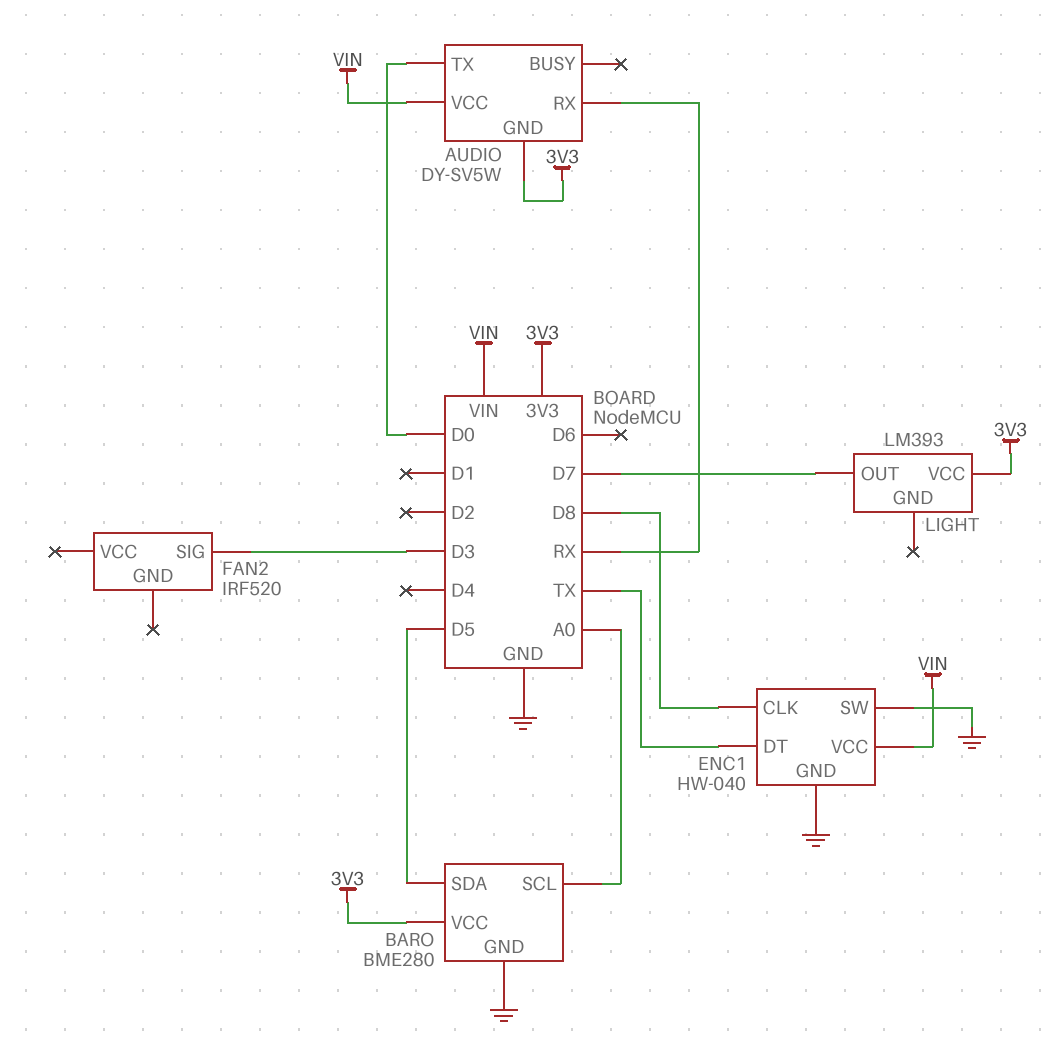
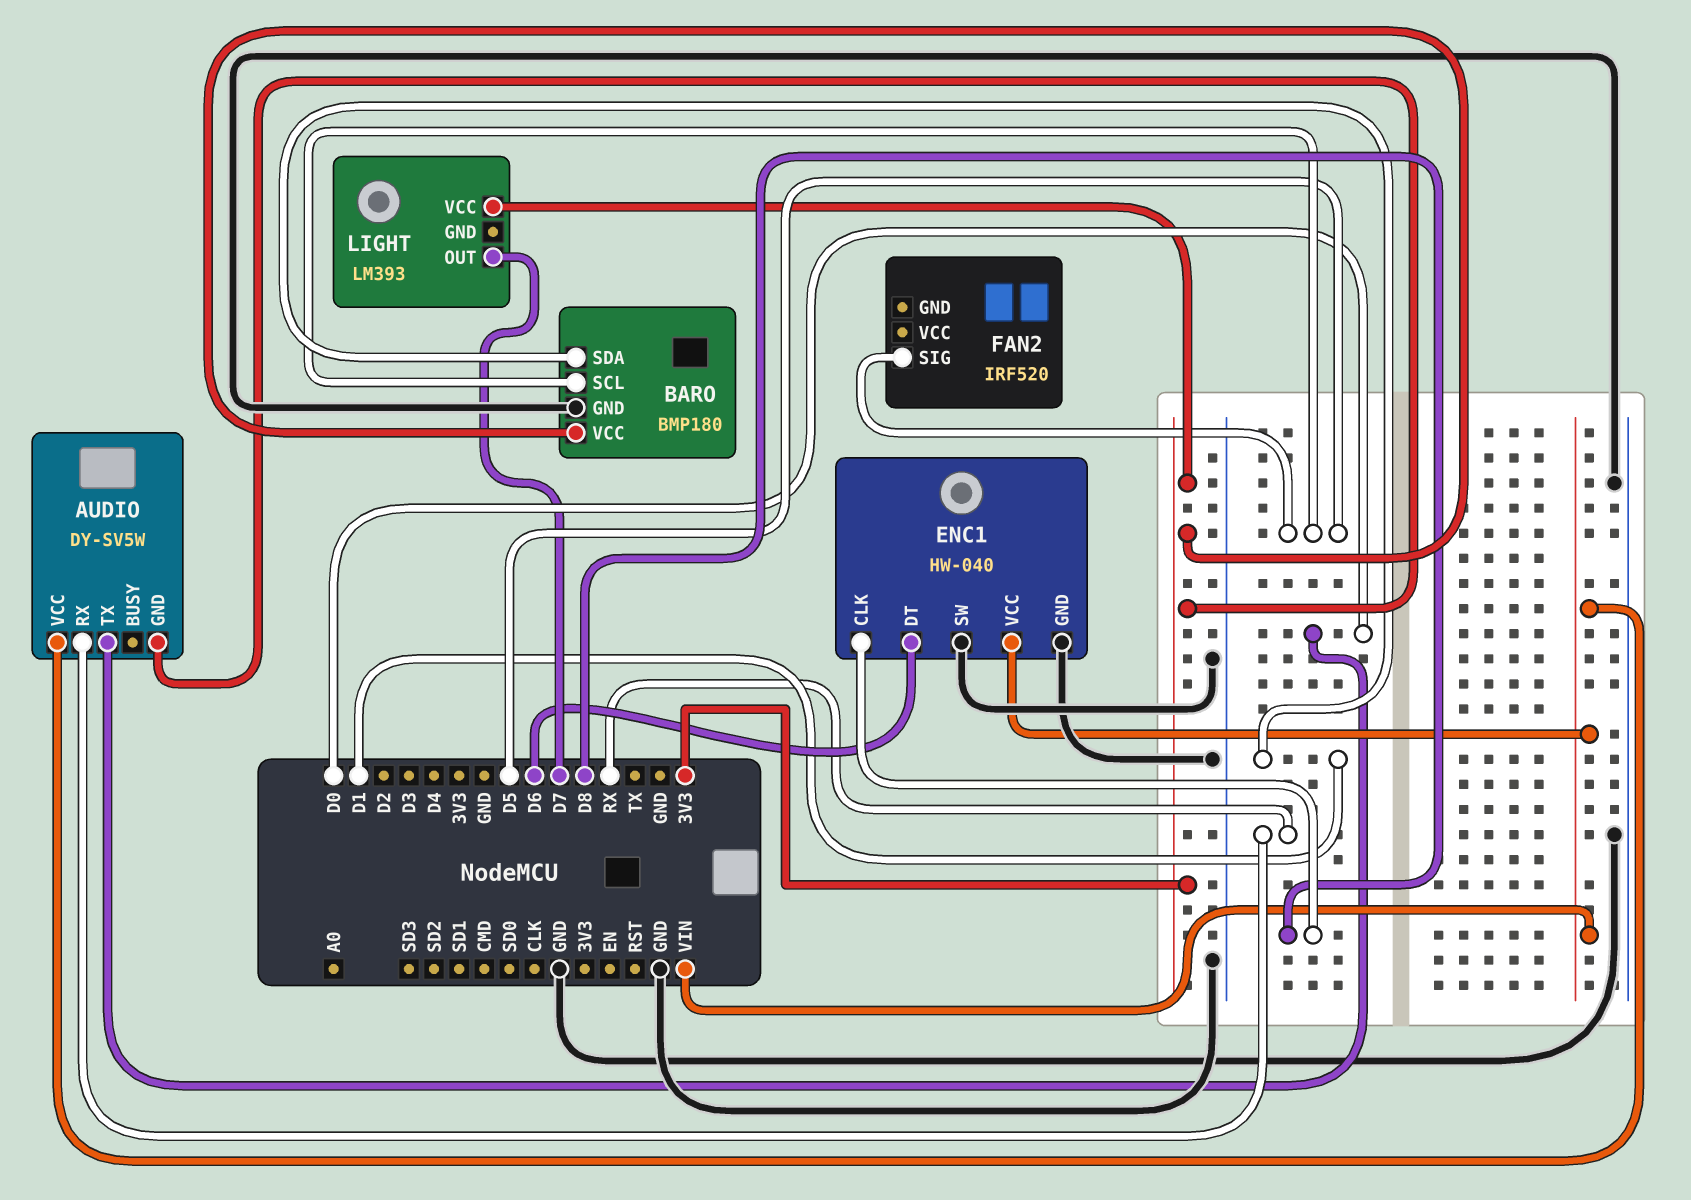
BARO: BME280 -> BMP180
BARO pin SCL: A0 -> D5
BARO pin SDA: D5 -> D1
ENC1 pin DT: TX -> D6
FAN2 pin SIG: D3 -> D5

